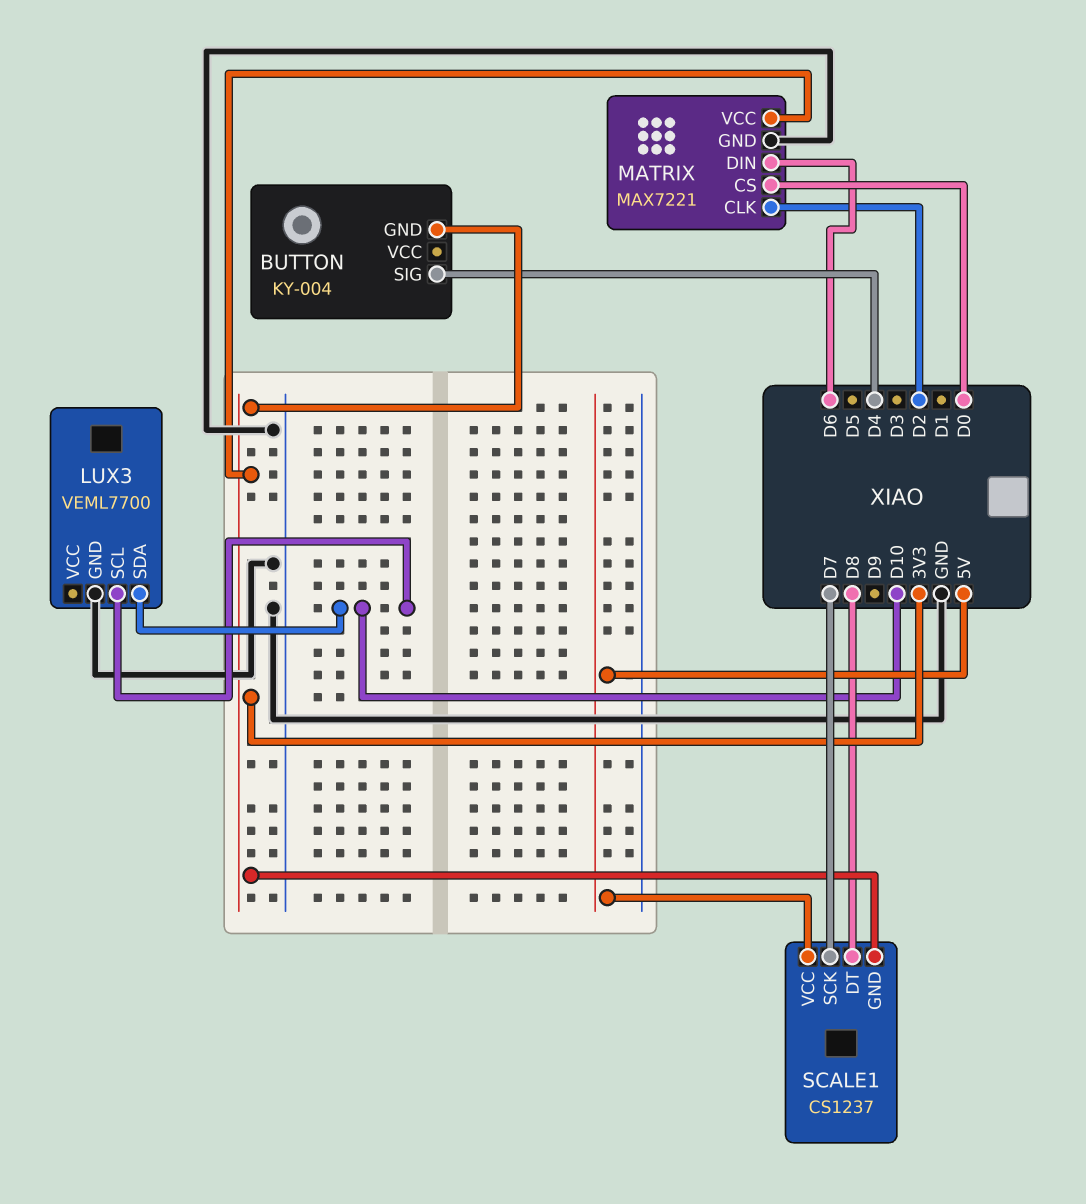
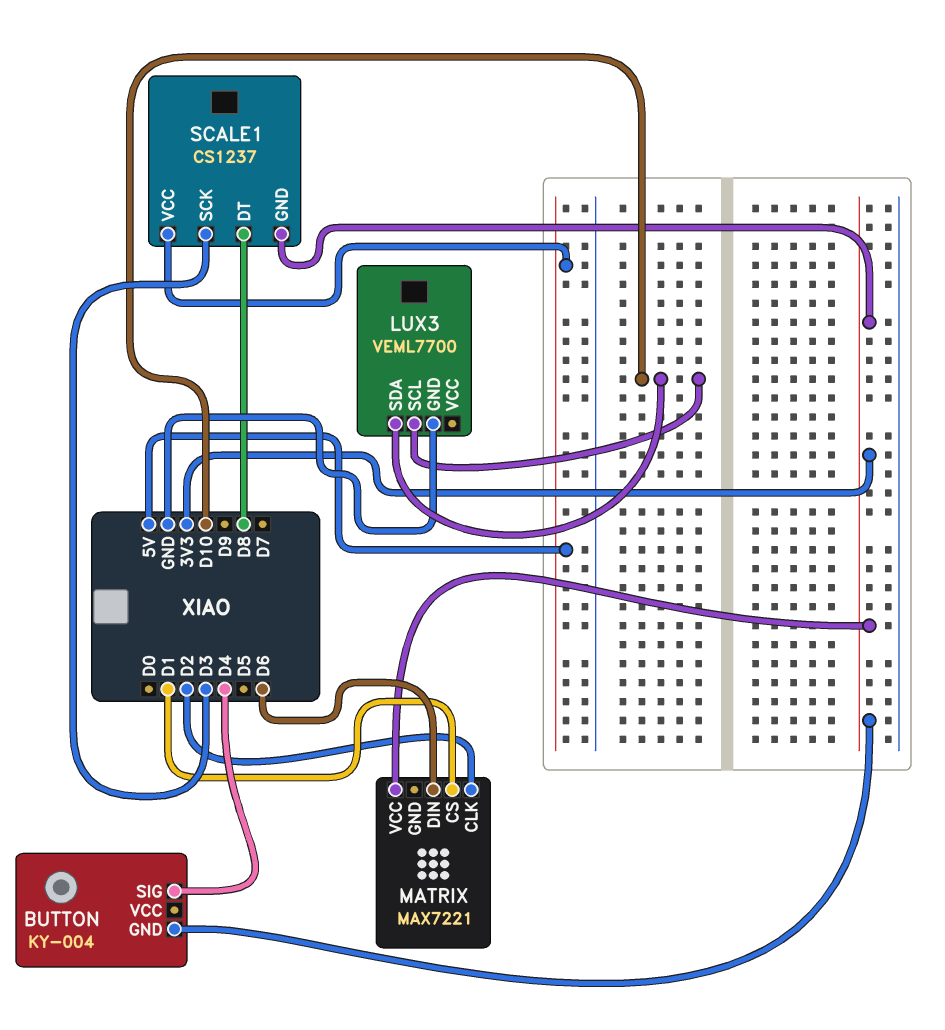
MATRIX pin CS: D0 -> D1
MATRIX pin GND: GND -> none
SCALE1 pin SCK: D7 -> D3

